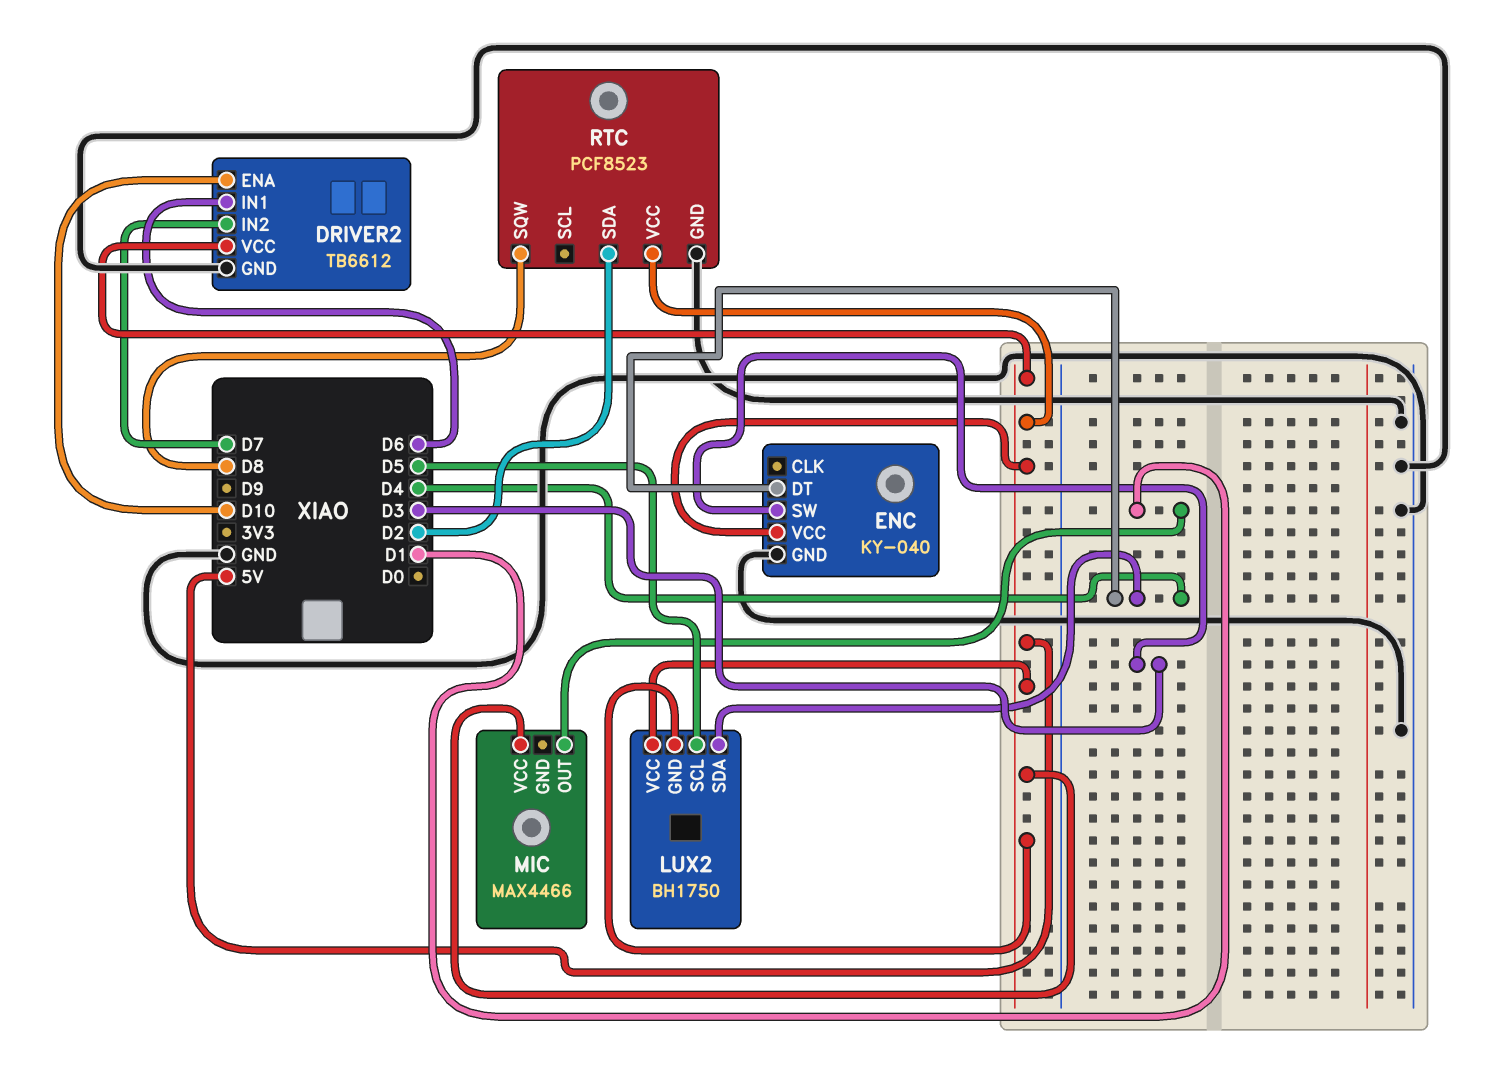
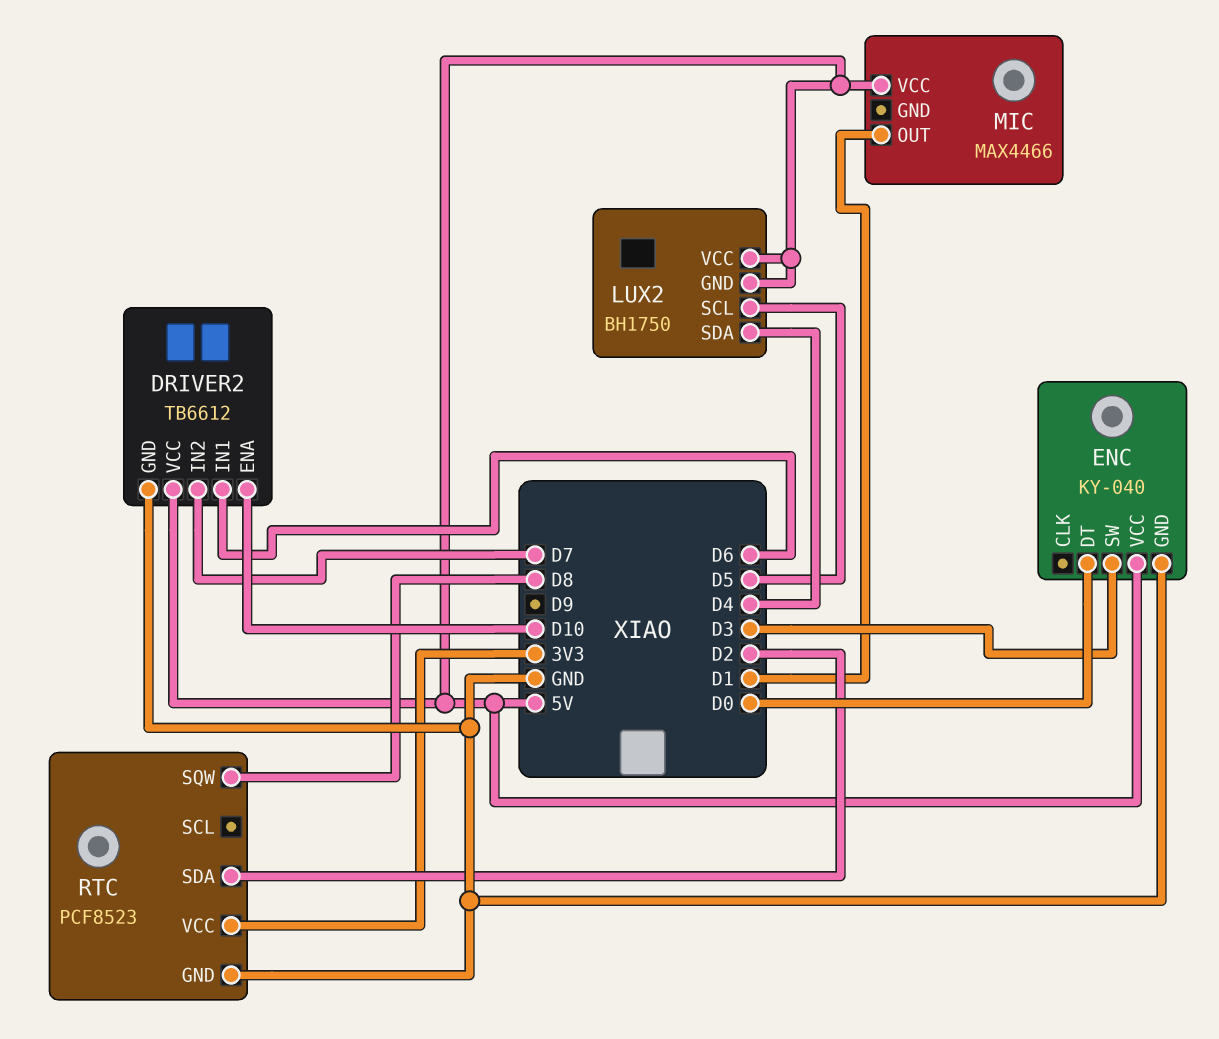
ENC pin DT: D4 -> D0
RTC pin VCC: 5V -> 3V3

